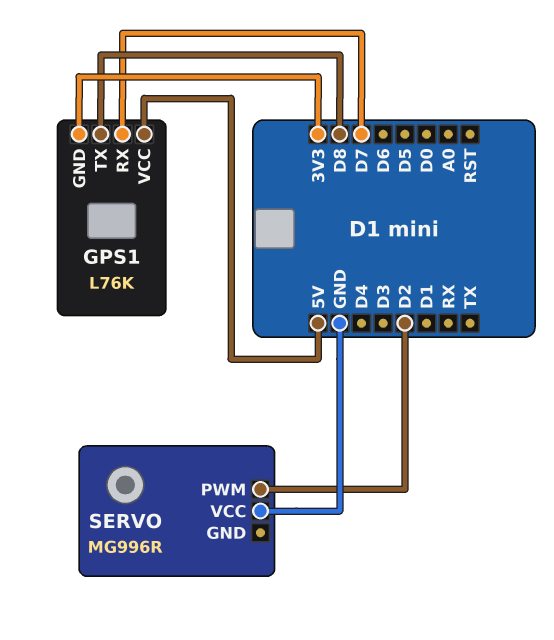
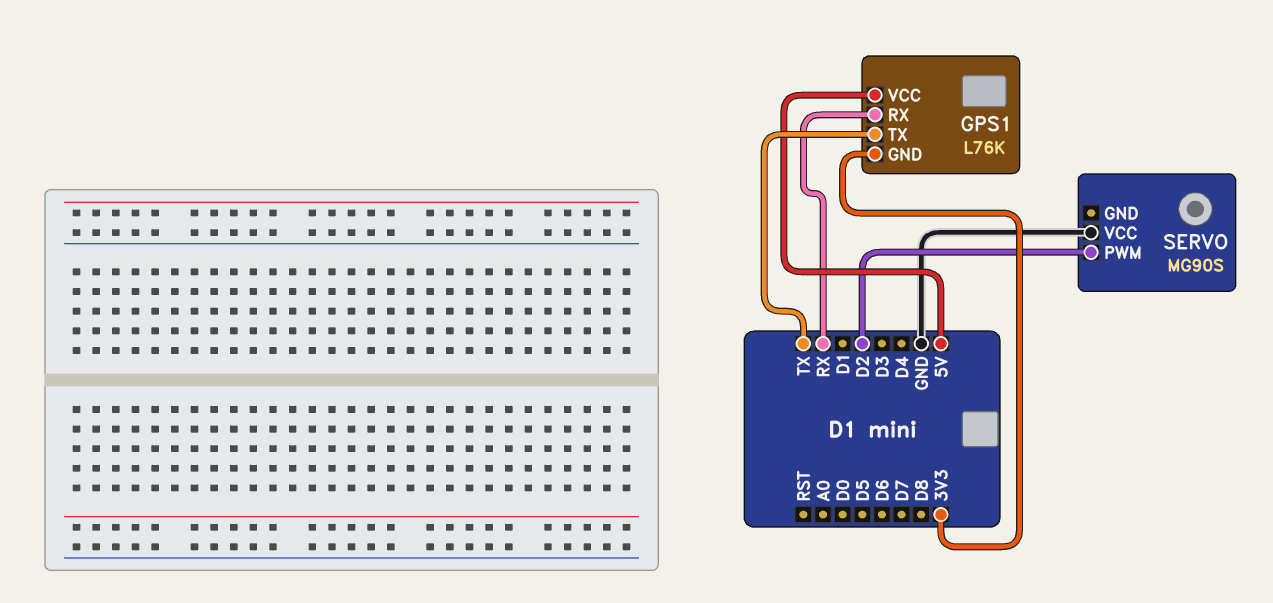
GPS1 pin RX: D7 -> RX
GPS1 pin TX: D8 -> TX
SERVO: MG996R -> MG90S

